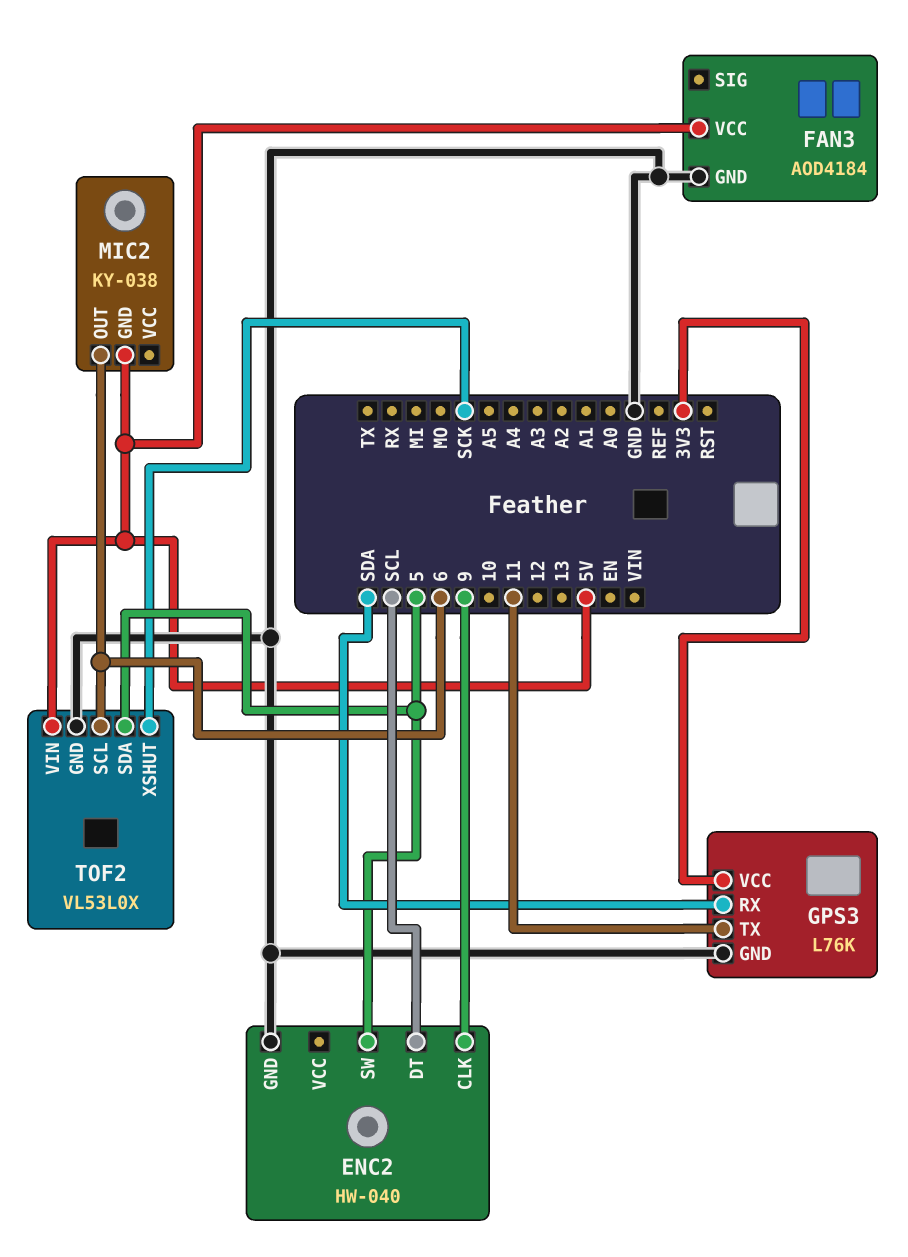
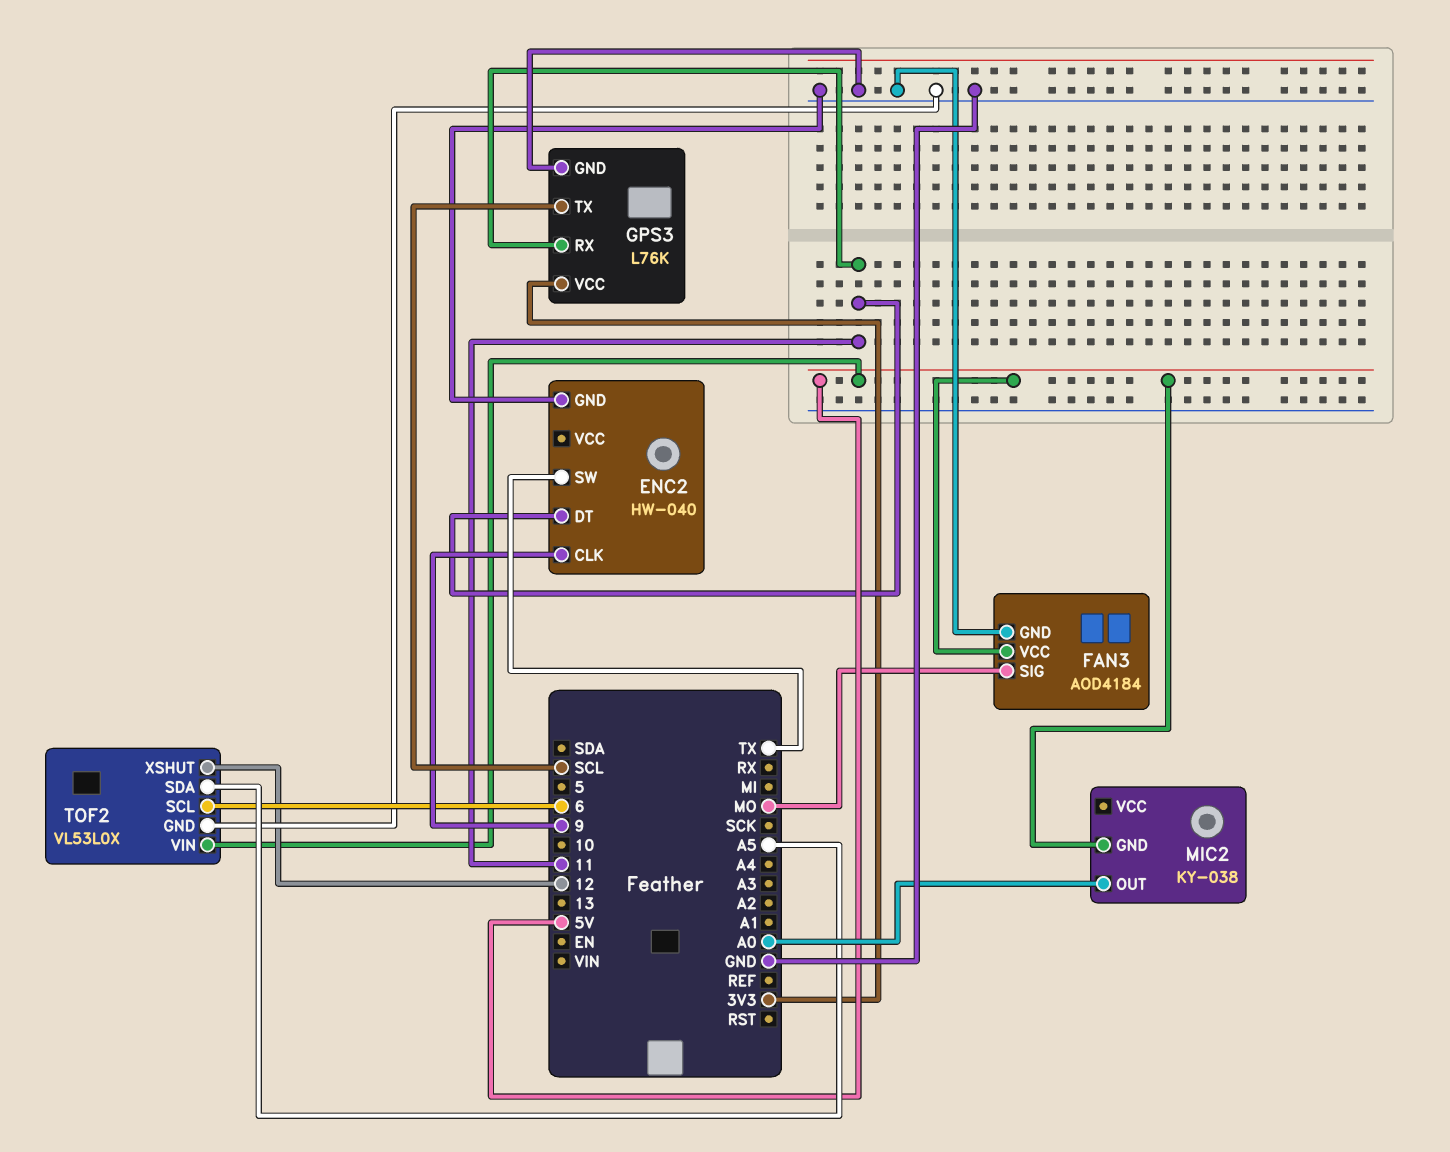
ENC2 pin DT: SCL -> 11
ENC2 pin SW: 5 -> TX
FAN3 pin SIG: none -> MO
GPS3 pin RX: SDA -> 11
GPS3 pin TX: 11 -> SCL
MIC2 pin OUT: 6 -> A0
TOF2 pin SDA: 5 -> A5
TOF2 pin XSHUT: SCK -> 12

